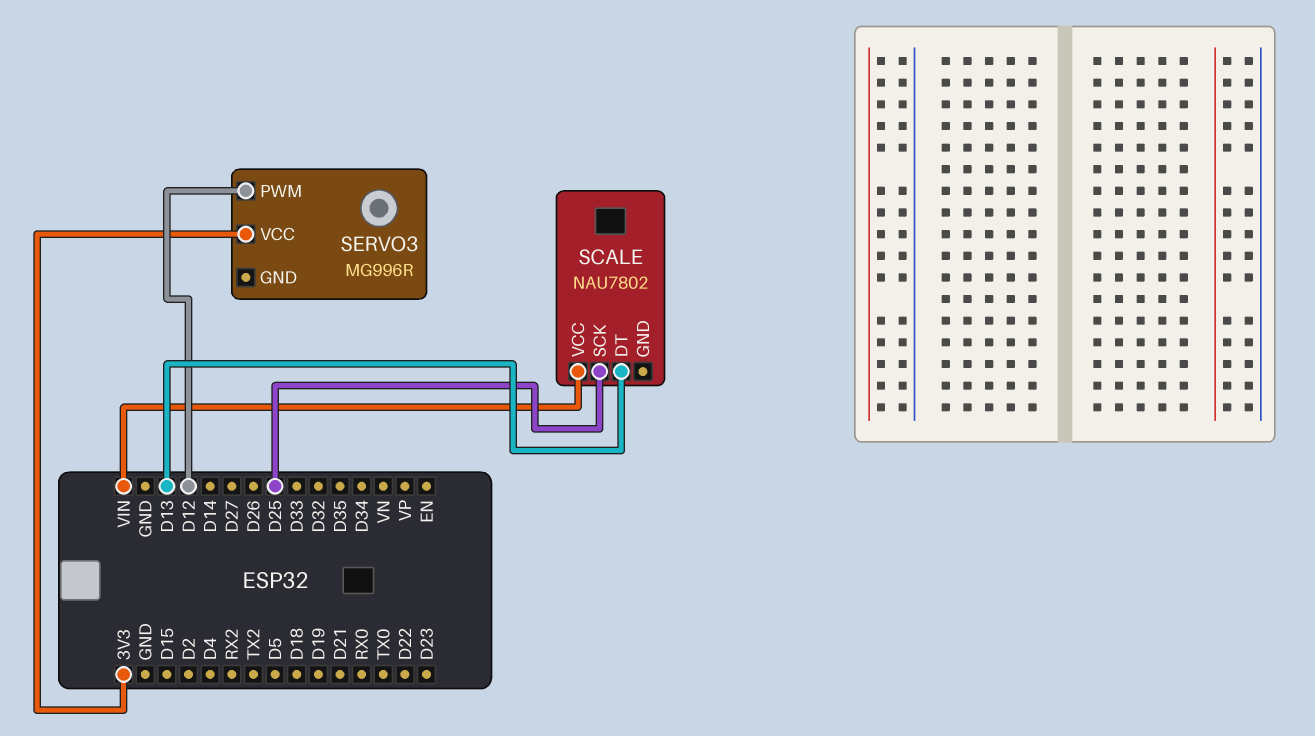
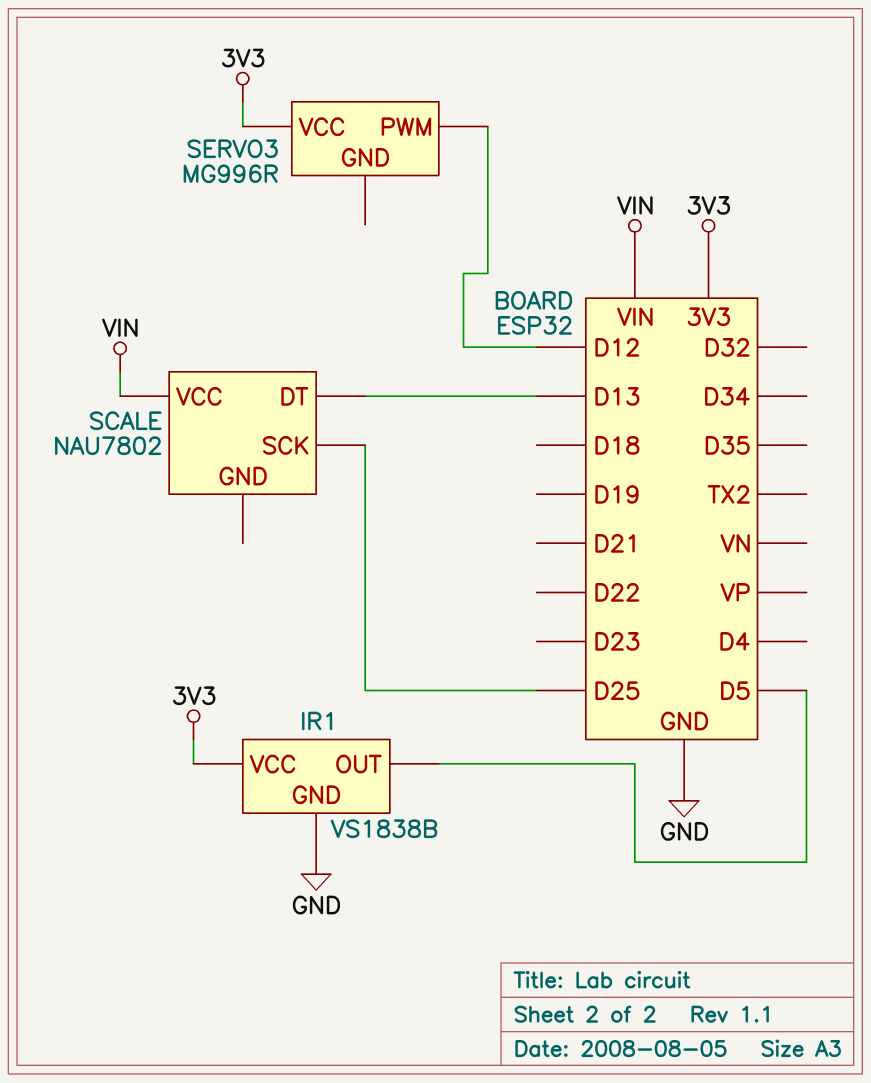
IR1: none -> VS1838B
IR1 pin GND: none -> GND
IR1 pin OUT: none -> D5
IR1 pin VCC: none -> 3V3

